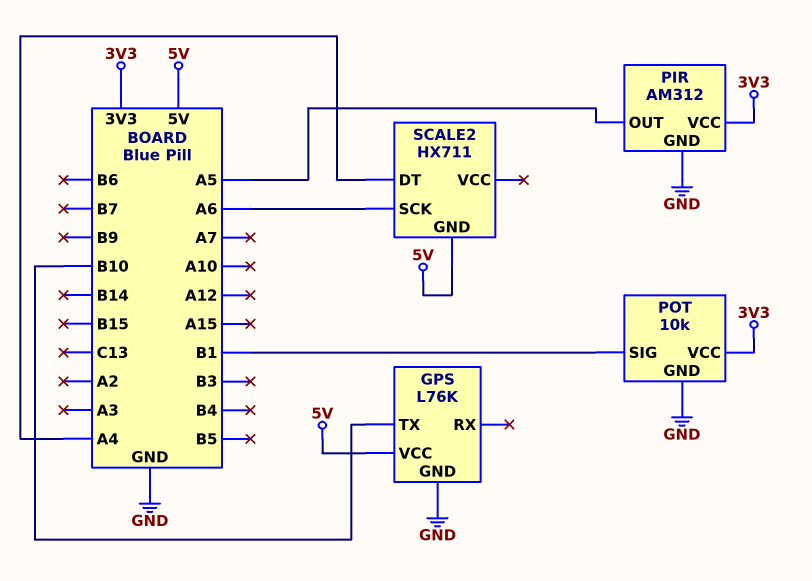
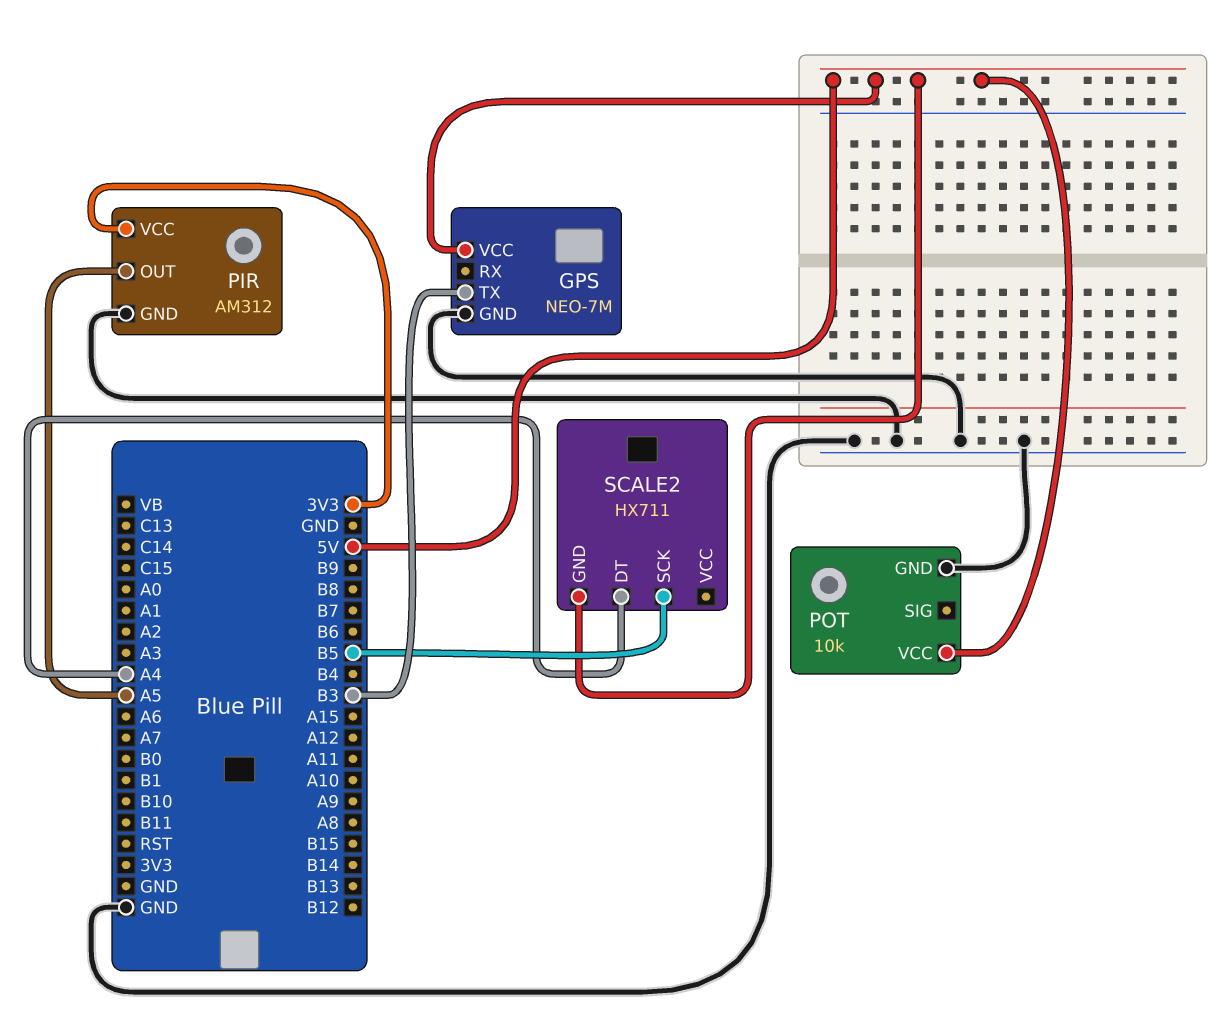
GPS: L76K -> NEO-7M
GPS pin TX: B10 -> B3
POT pin SIG: B1 -> none
POT pin VCC: 3V3 -> 5V
SCALE2 pin SCK: A6 -> B5

